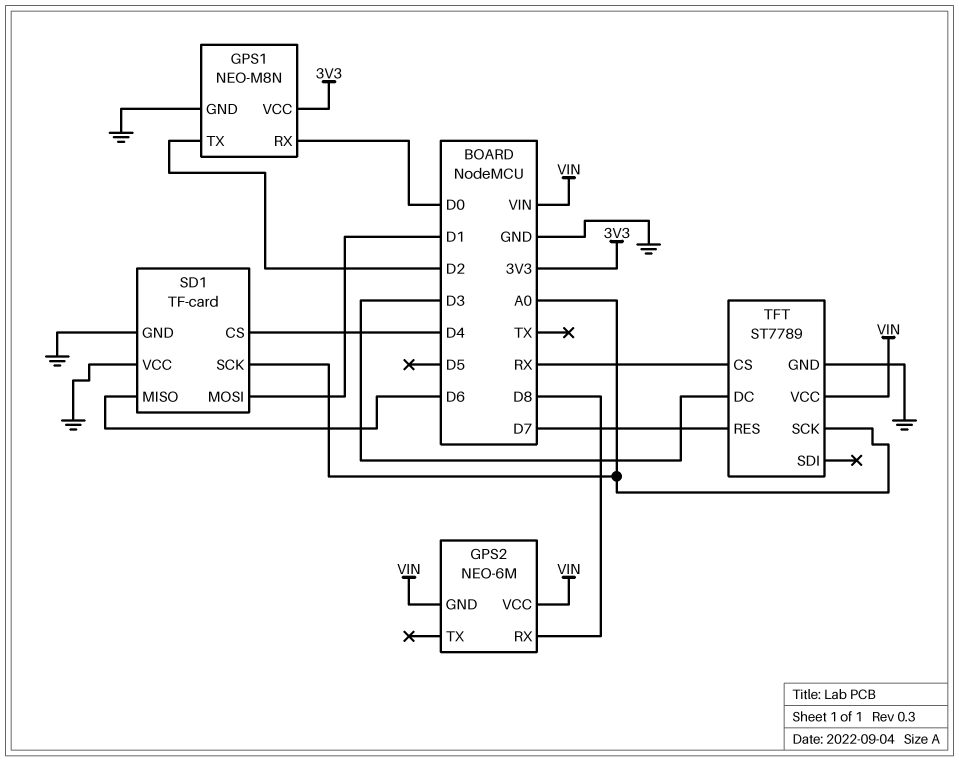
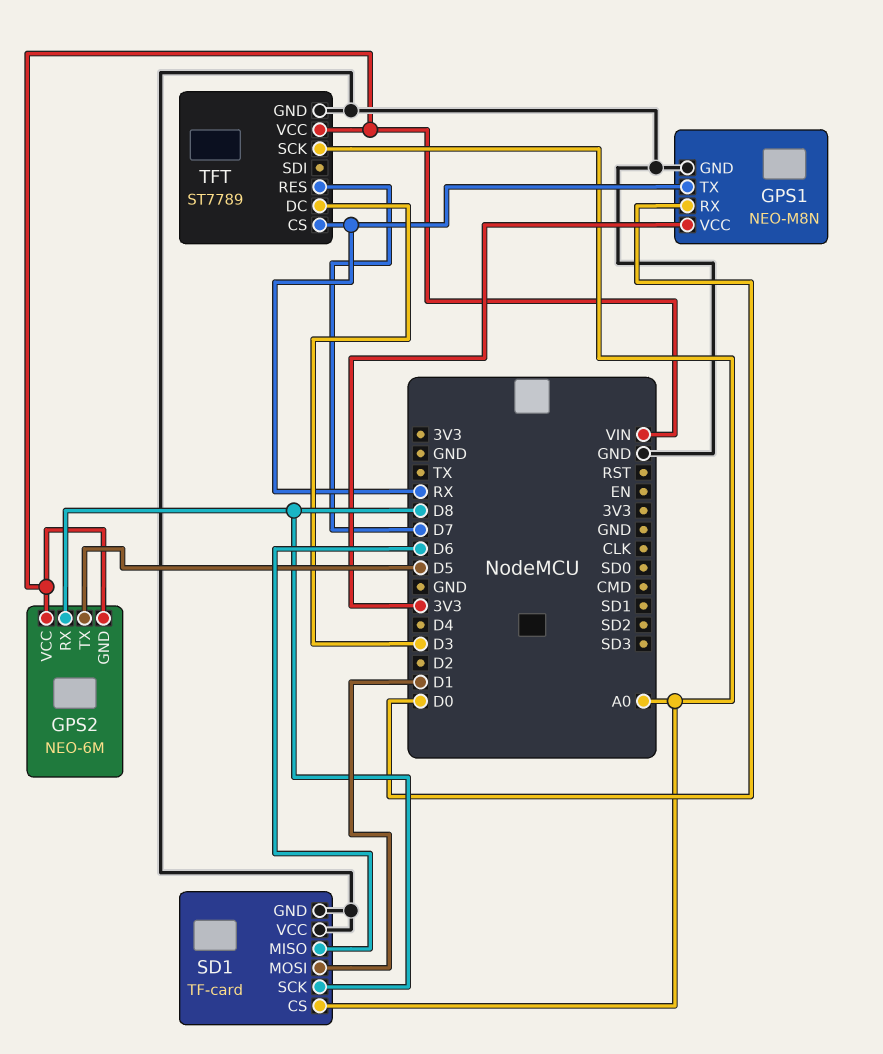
GPS1 pin TX: D2 -> RX
GPS2 pin TX: none -> D5
SD1 pin CS: D4 -> A0
SD1 pin SCK: A0 -> D8

